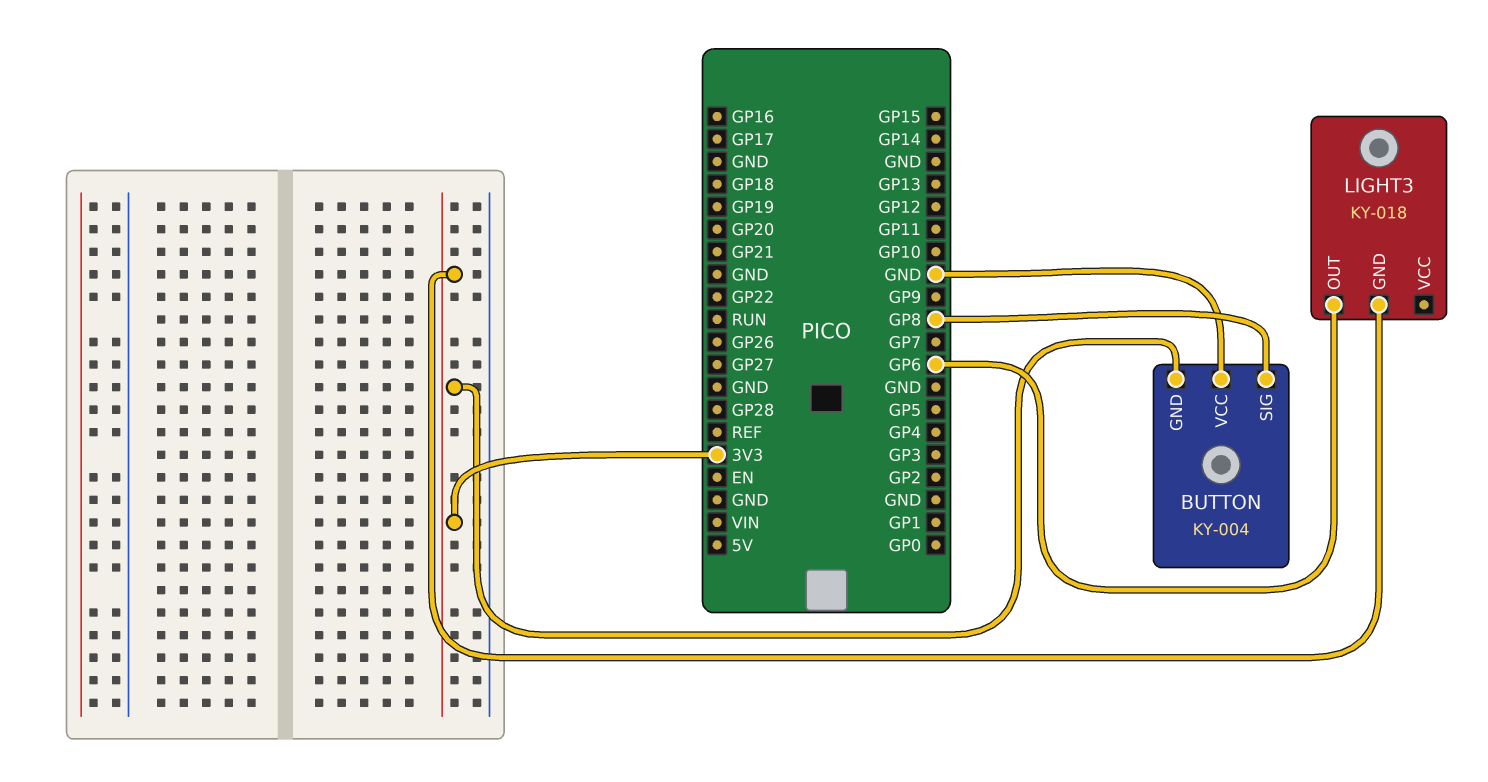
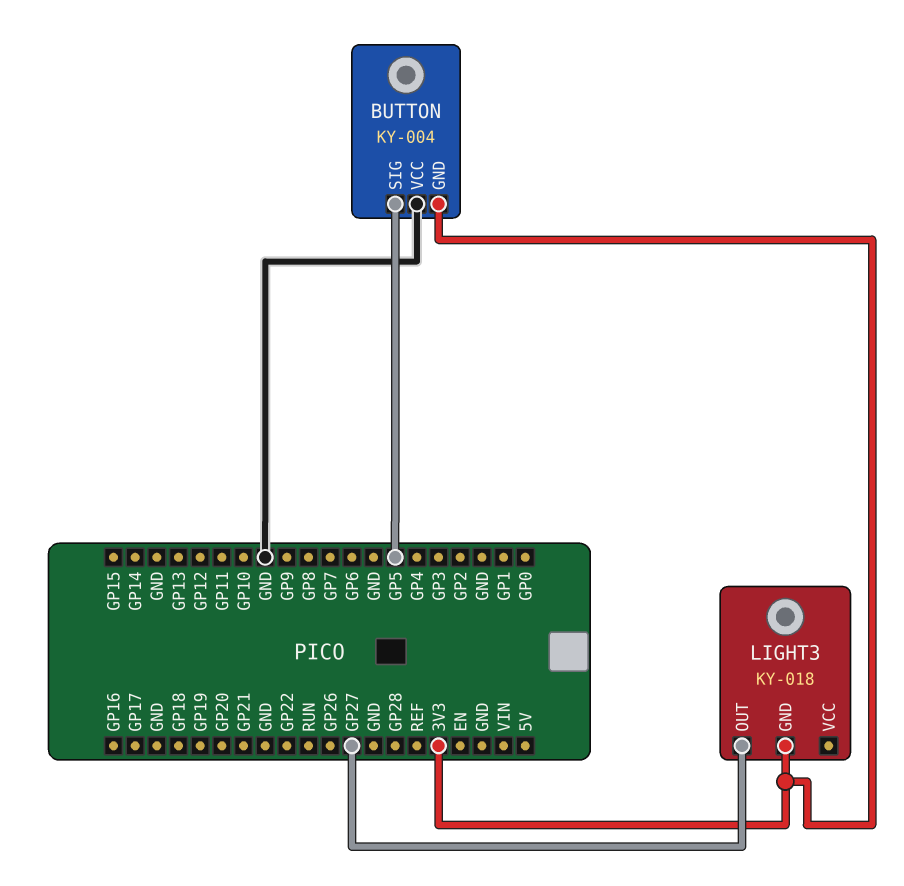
BUTTON pin SIG: GP8 -> GP5
LIGHT3 pin OUT: GP6 -> GP27

